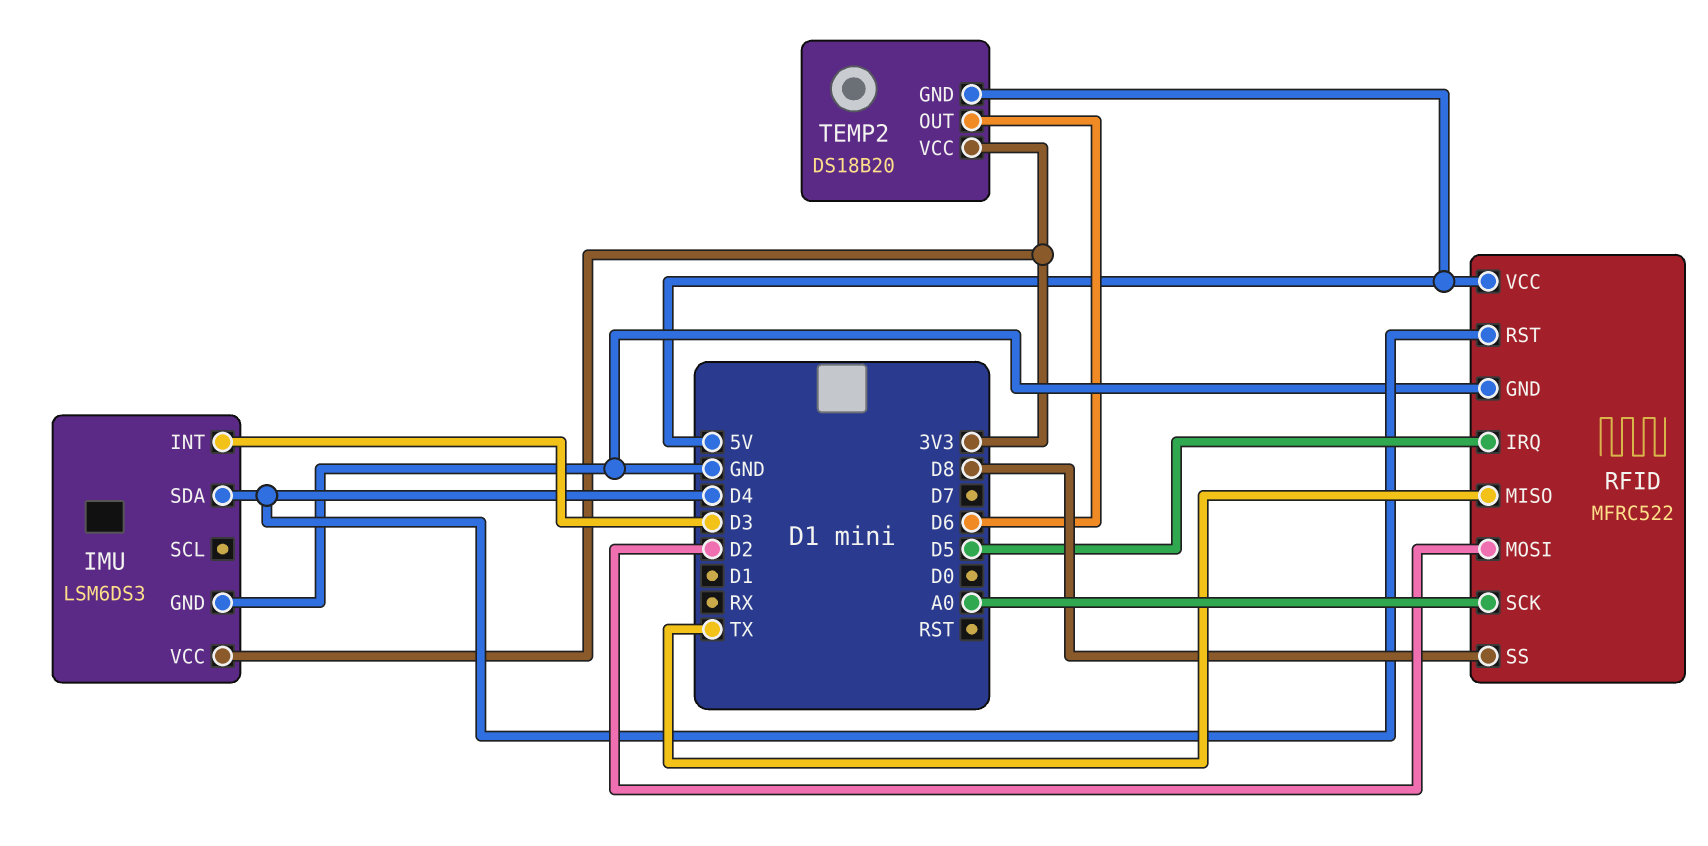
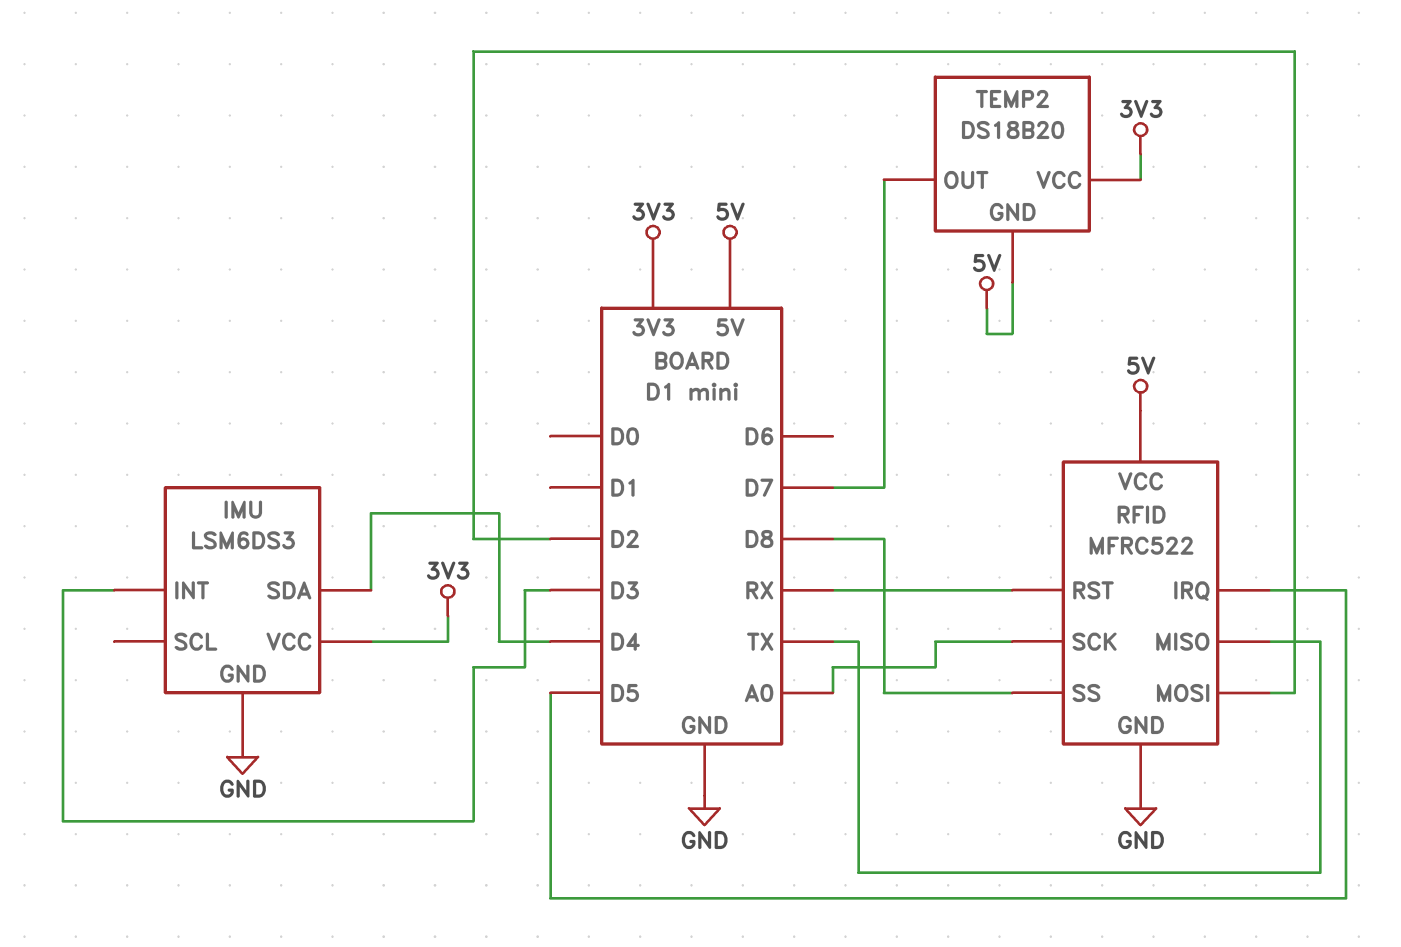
RFID pin RST: D4 -> RX
TEMP2 pin OUT: D6 -> D7

